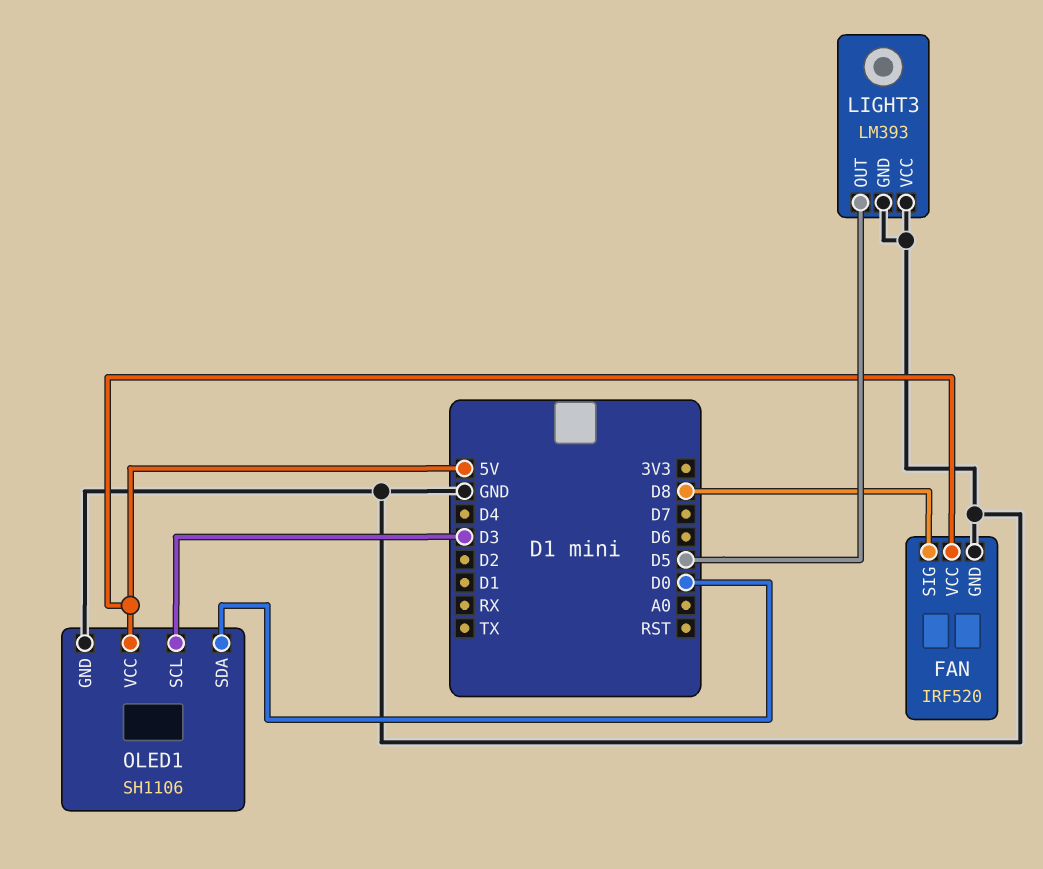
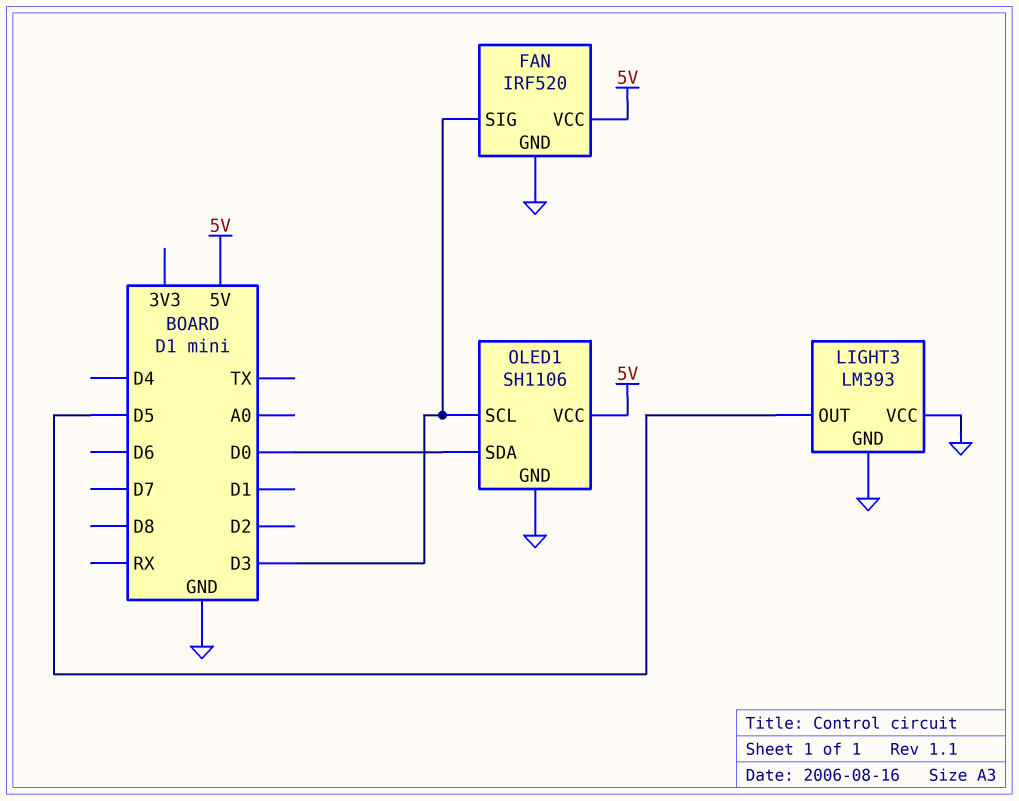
FAN pin SIG: D8 -> D3

